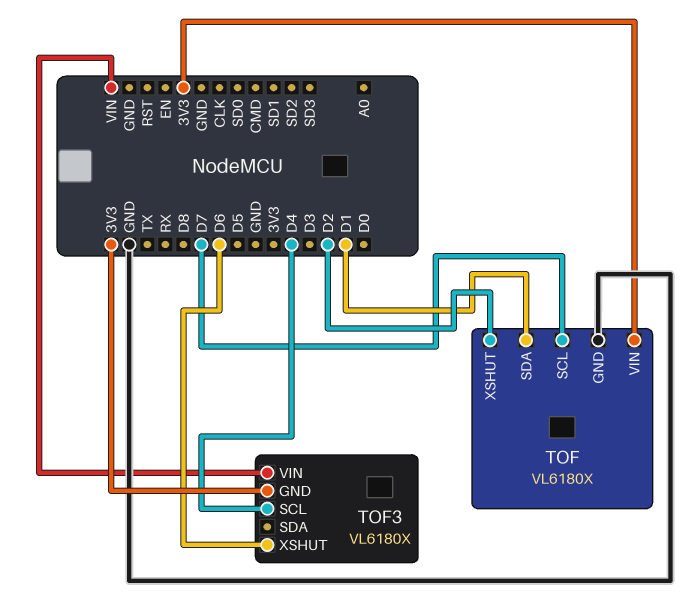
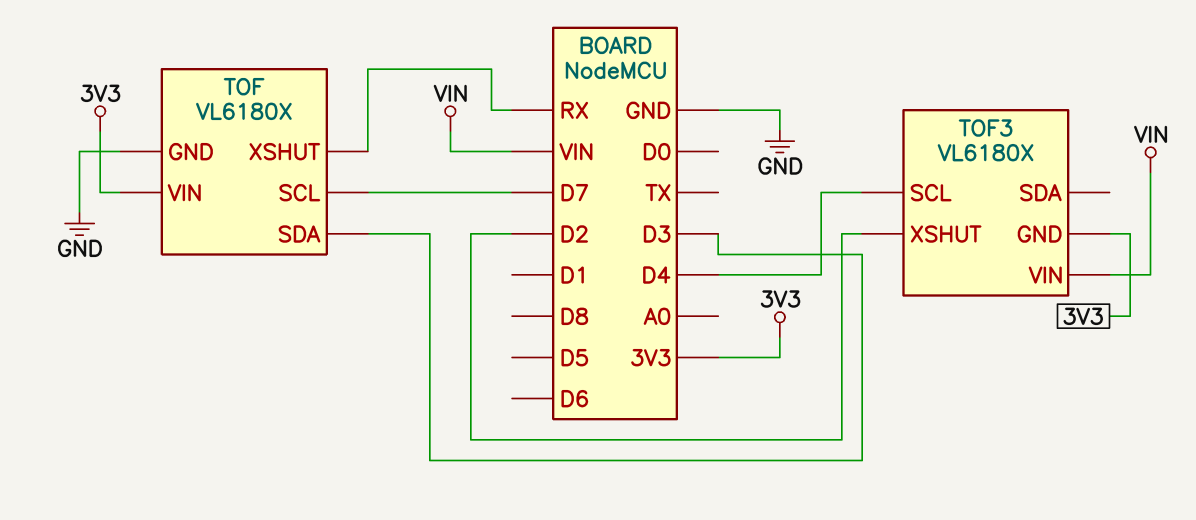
TOF pin SDA: D1 -> D3
TOF pin XSHUT: D2 -> RX
TOF3 pin XSHUT: D6 -> D2

